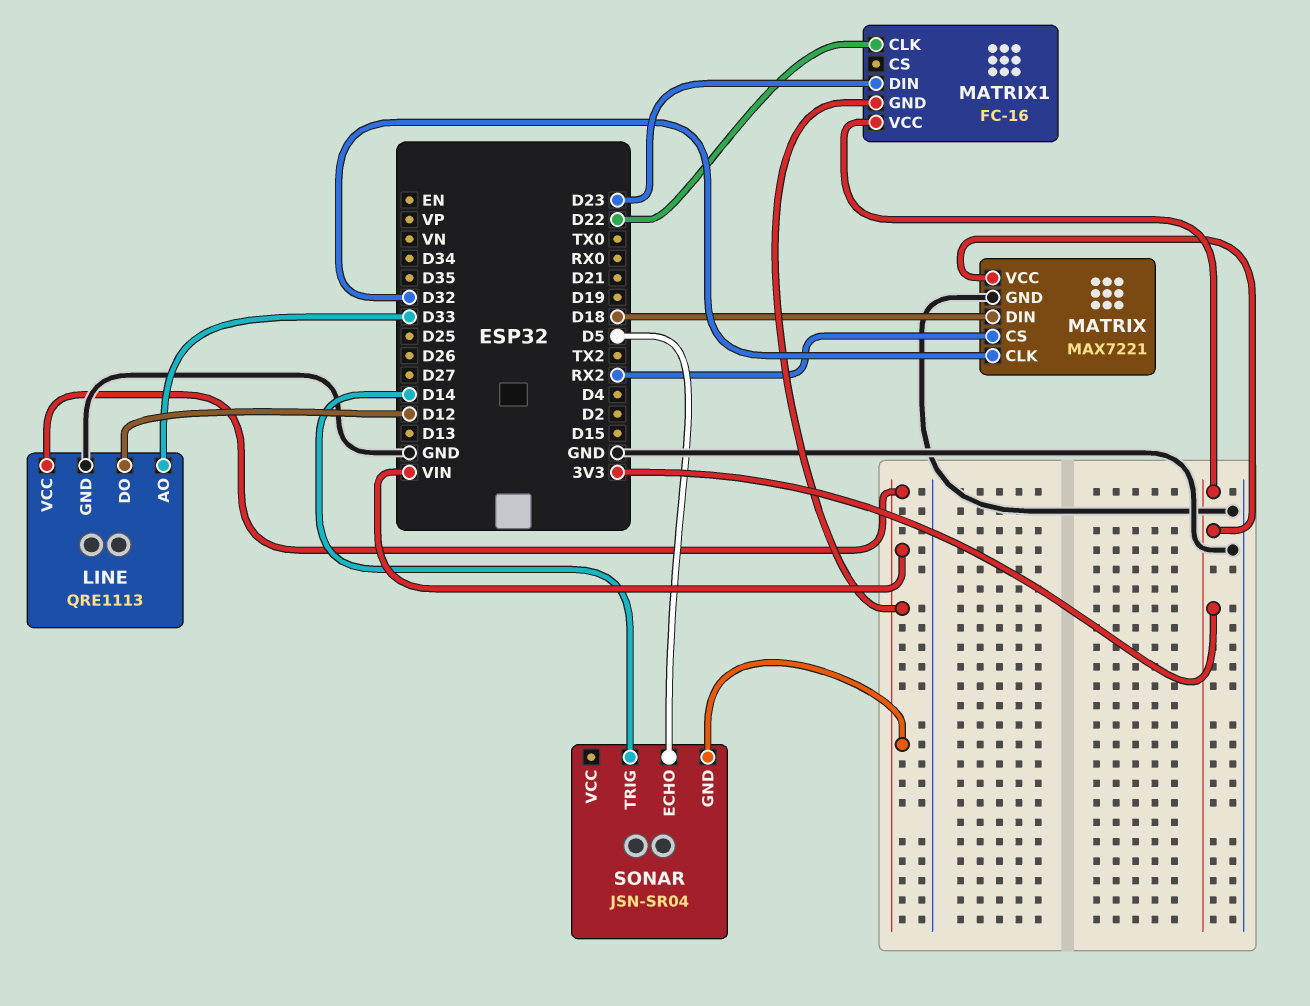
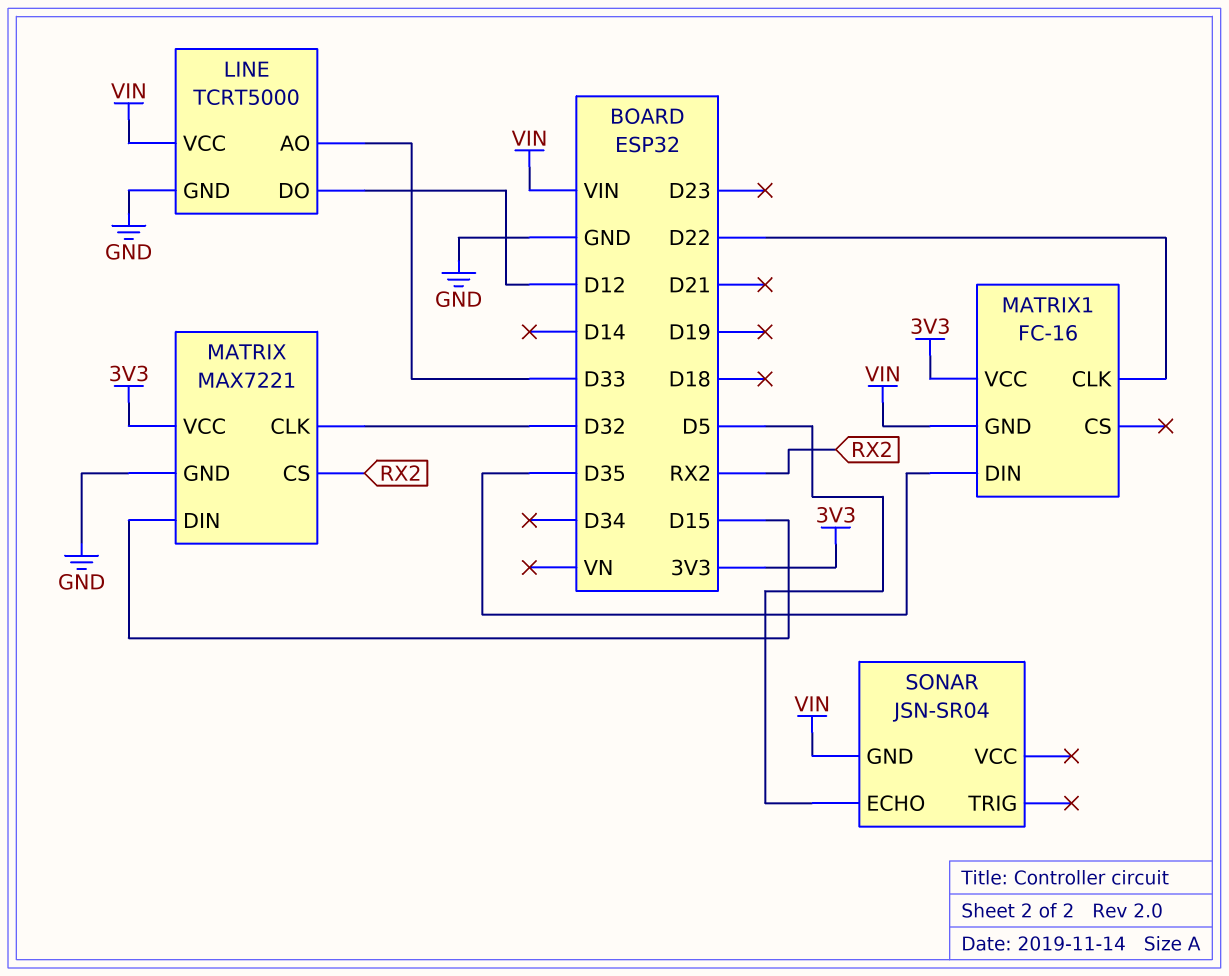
LINE: QRE1113 -> TCRT5000
MATRIX pin DIN: D18 -> D15
MATRIX1 pin DIN: D23 -> D35
SONAR pin TRIG: D14 -> none

